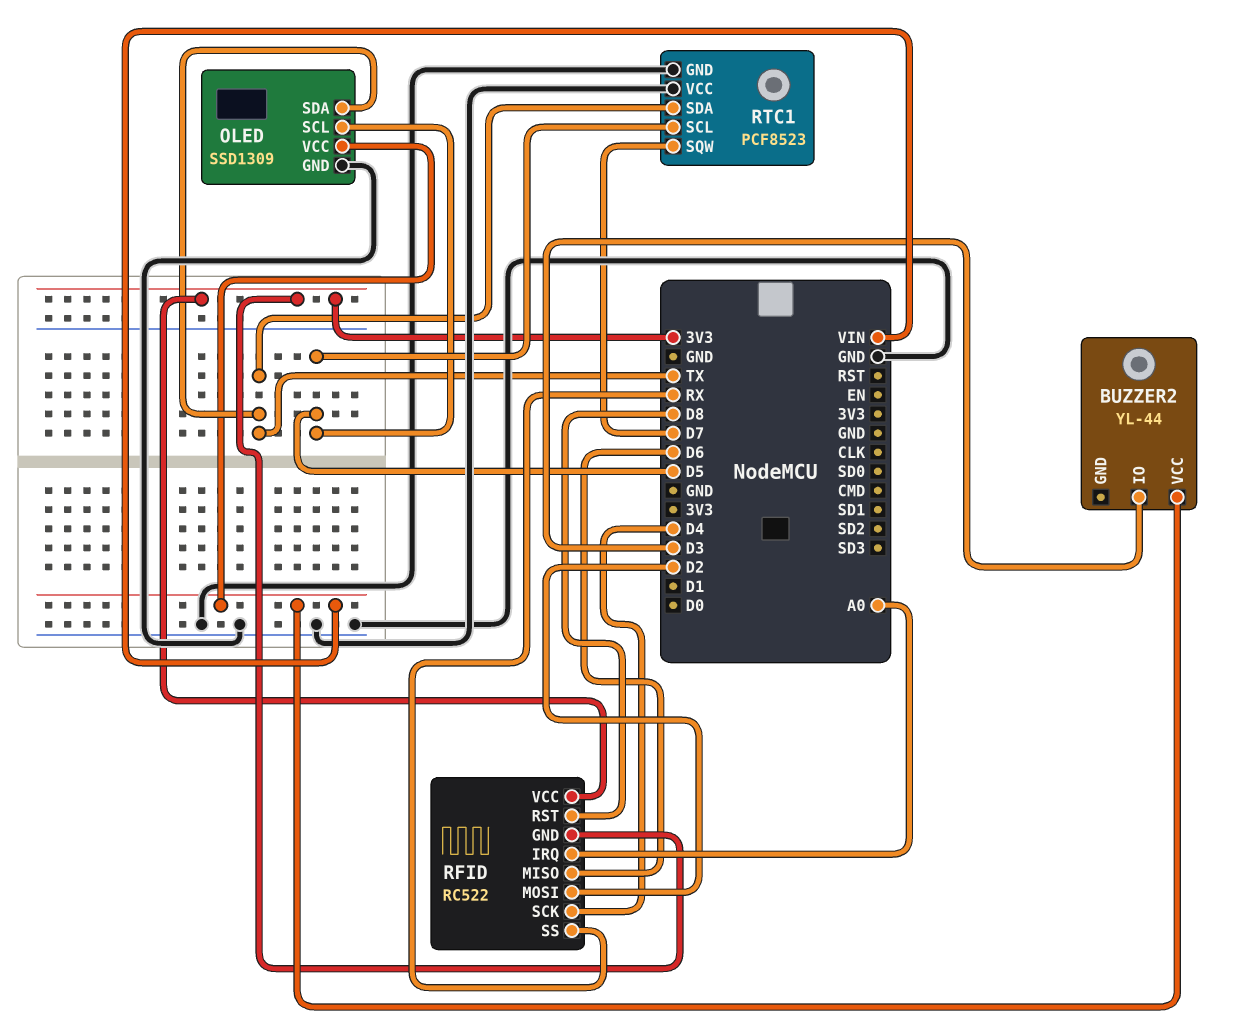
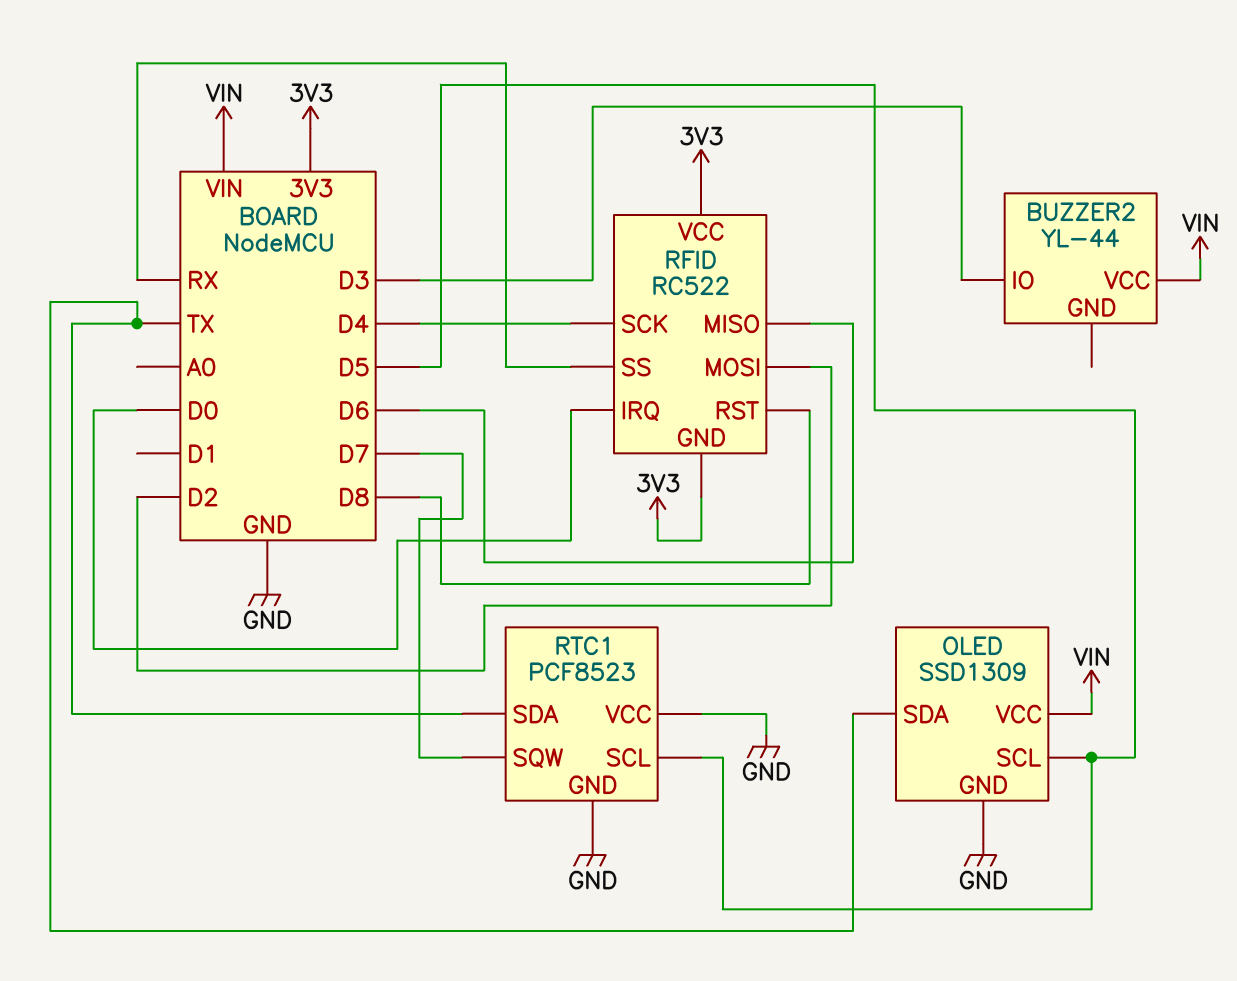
RFID pin IRQ: A0 -> D0

